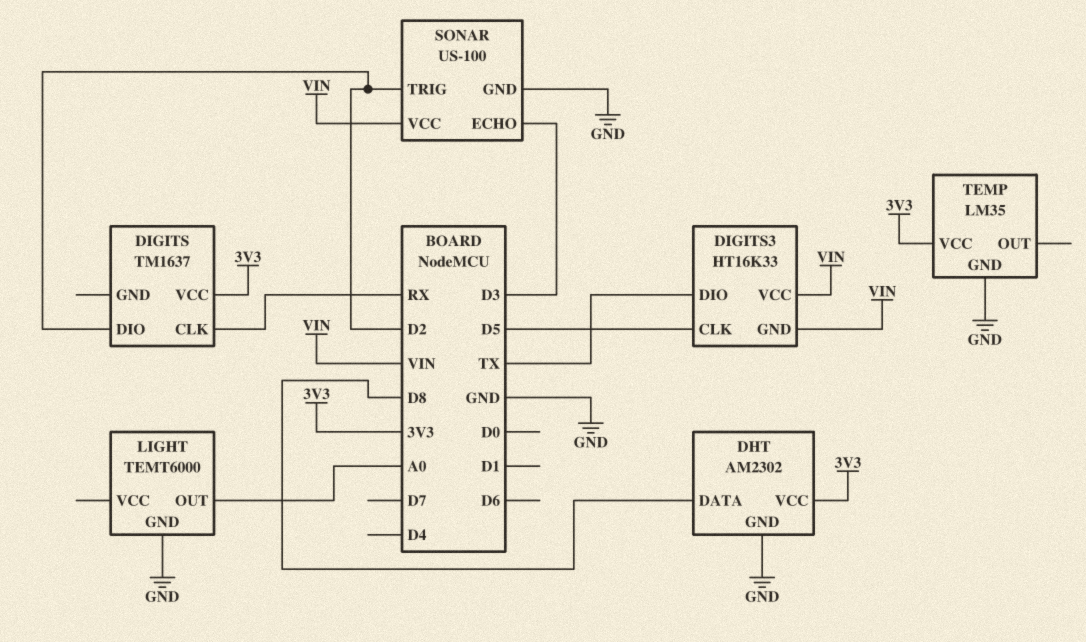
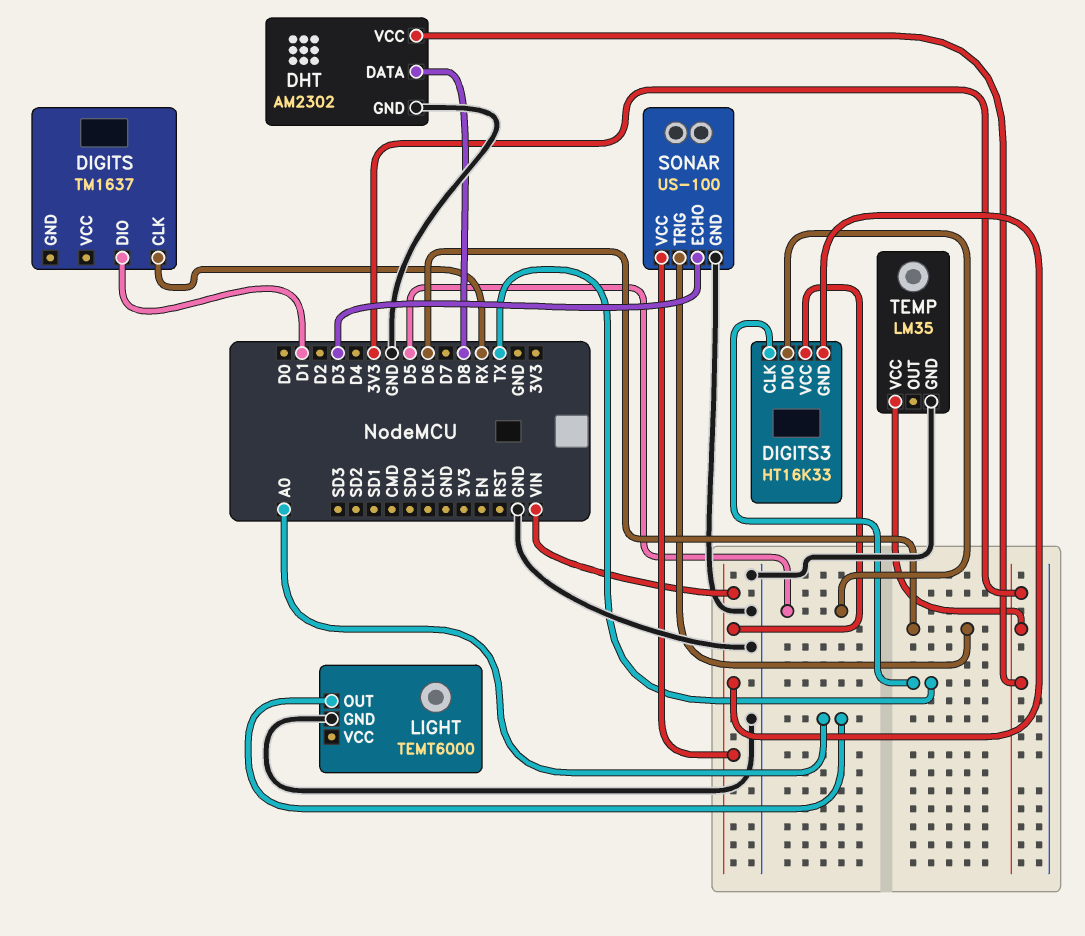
DIGITS pin DIO: D2 -> D1
DIGITS pin VCC: 3V3 -> none
DIGITS3 pin CLK: D5 -> TX
DIGITS3 pin DIO: TX -> D5
SONAR pin TRIG: D2 -> D6

